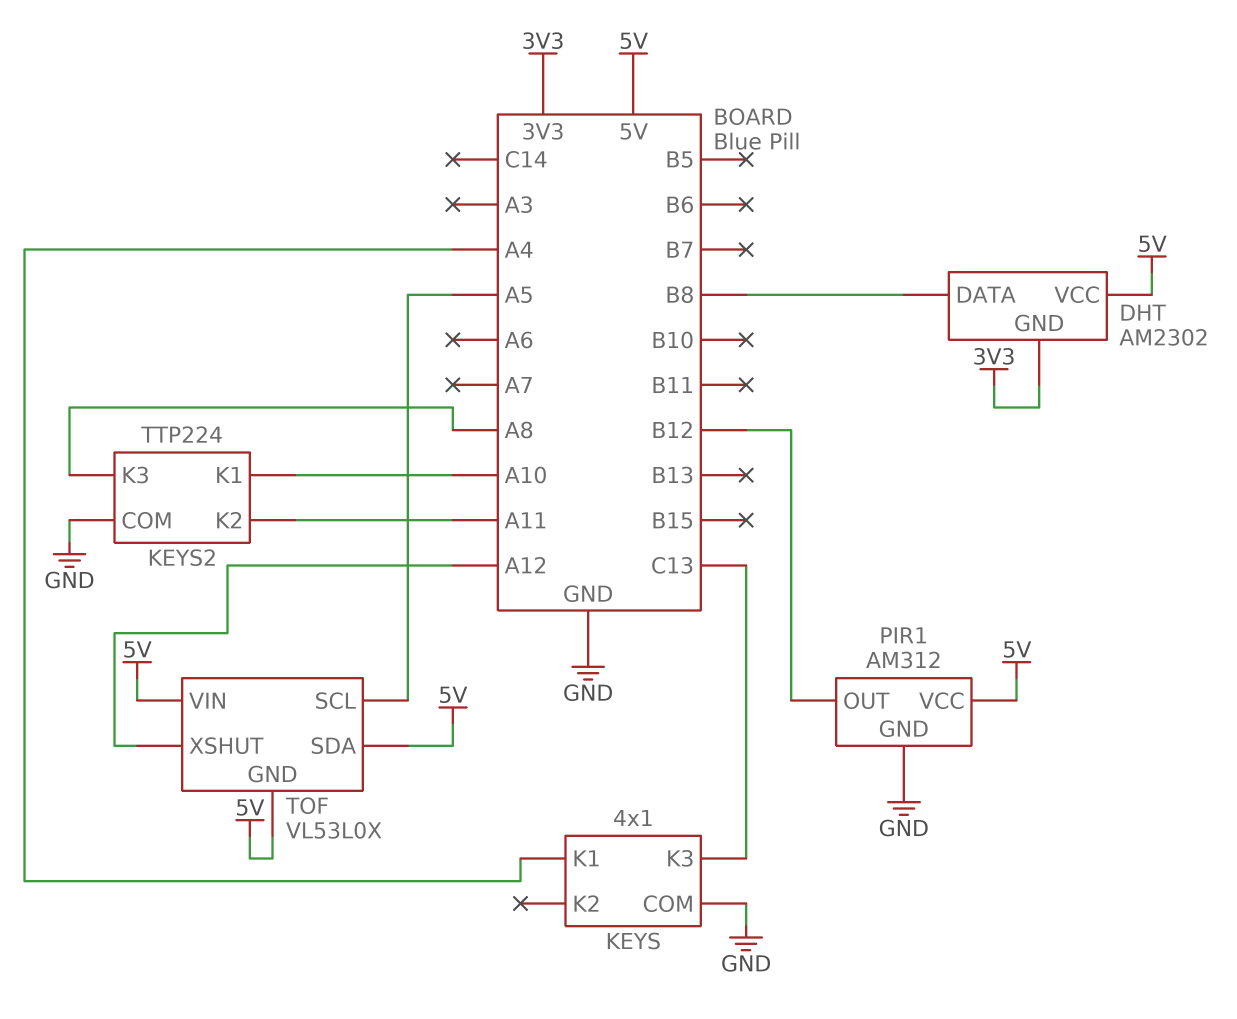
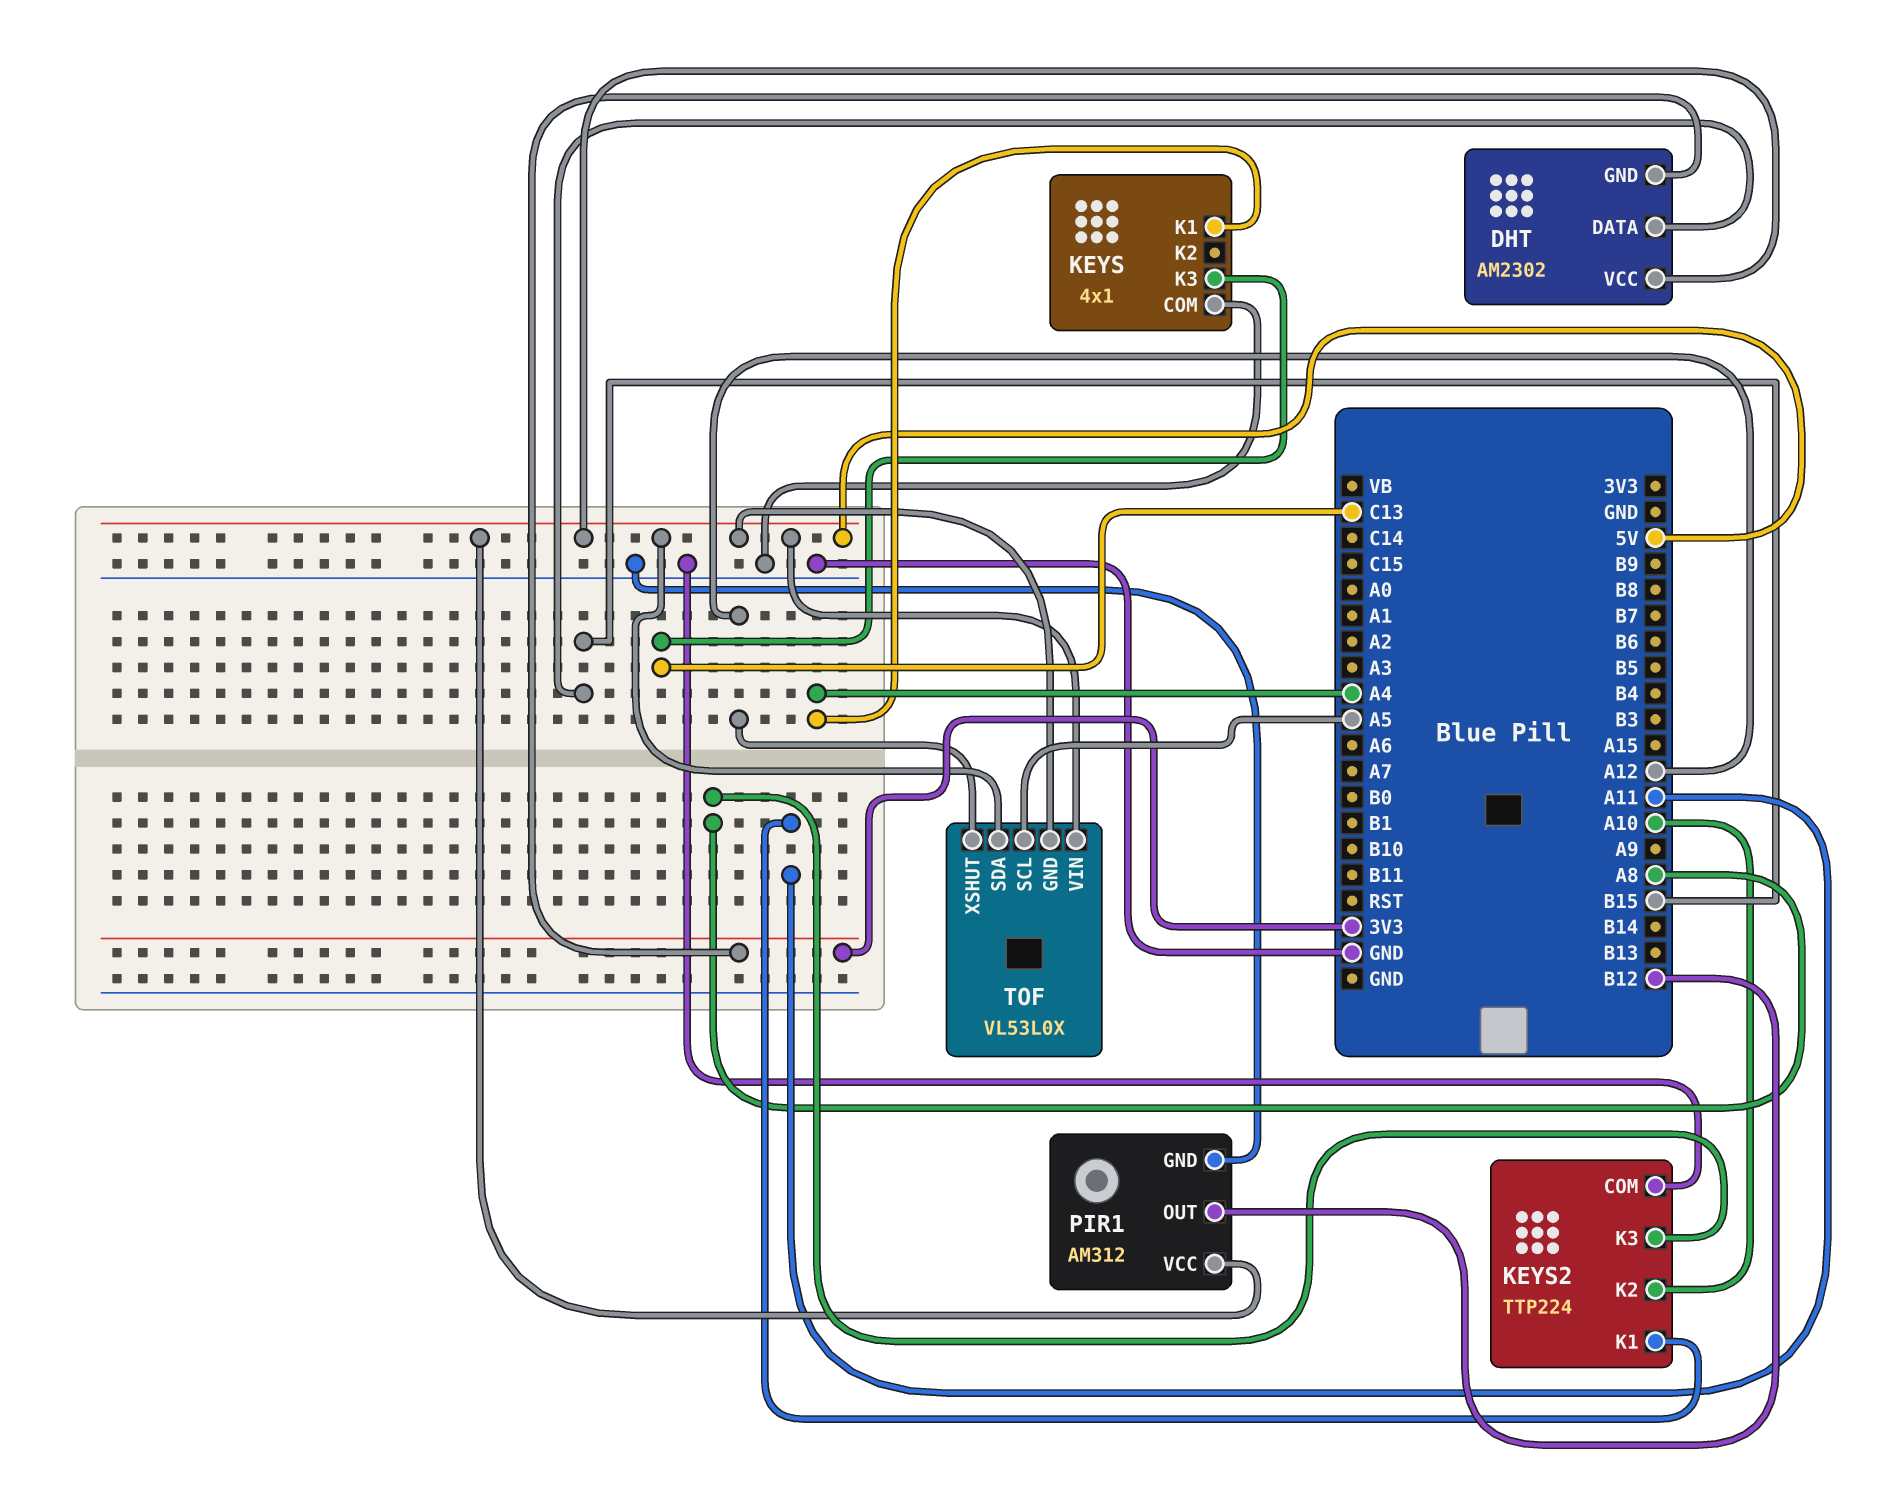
DHT pin DATA: B8 -> B15
KEYS2 pin K1: A10 -> A11
KEYS2 pin K2: A11 -> A10

